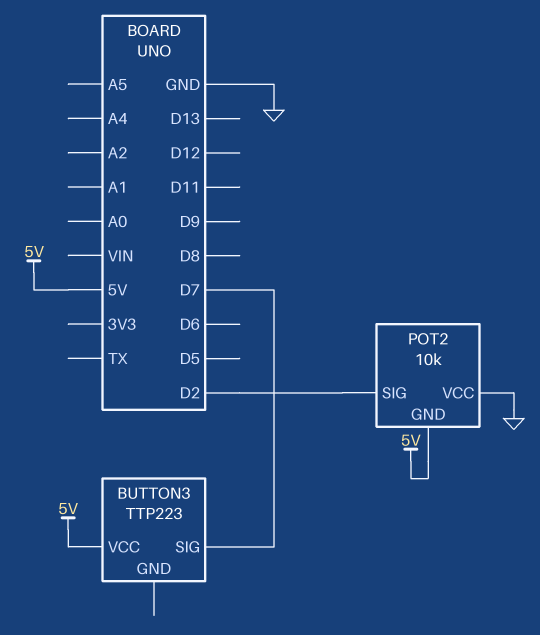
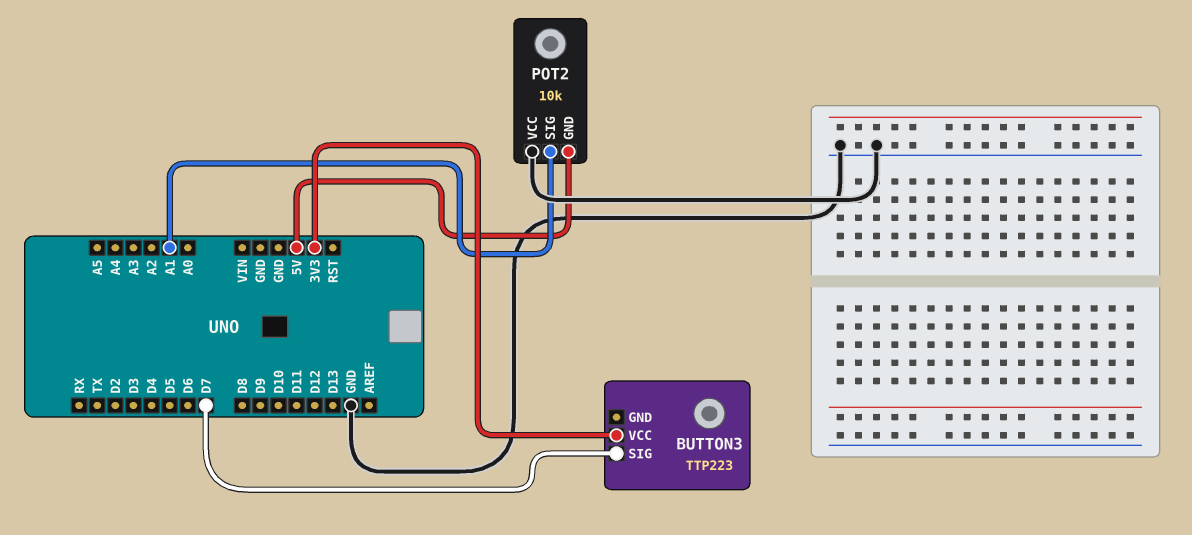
BUTTON3 pin VCC: 5V -> 3V3
POT2 pin SIG: D2 -> A1

